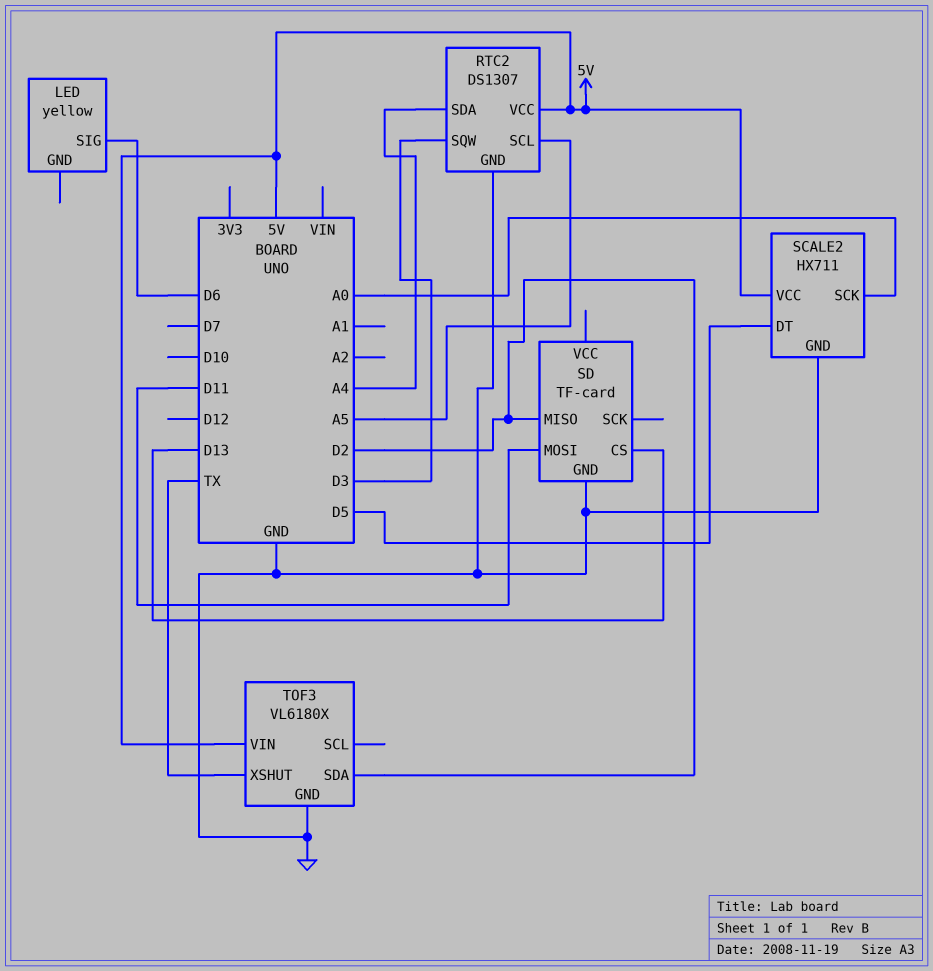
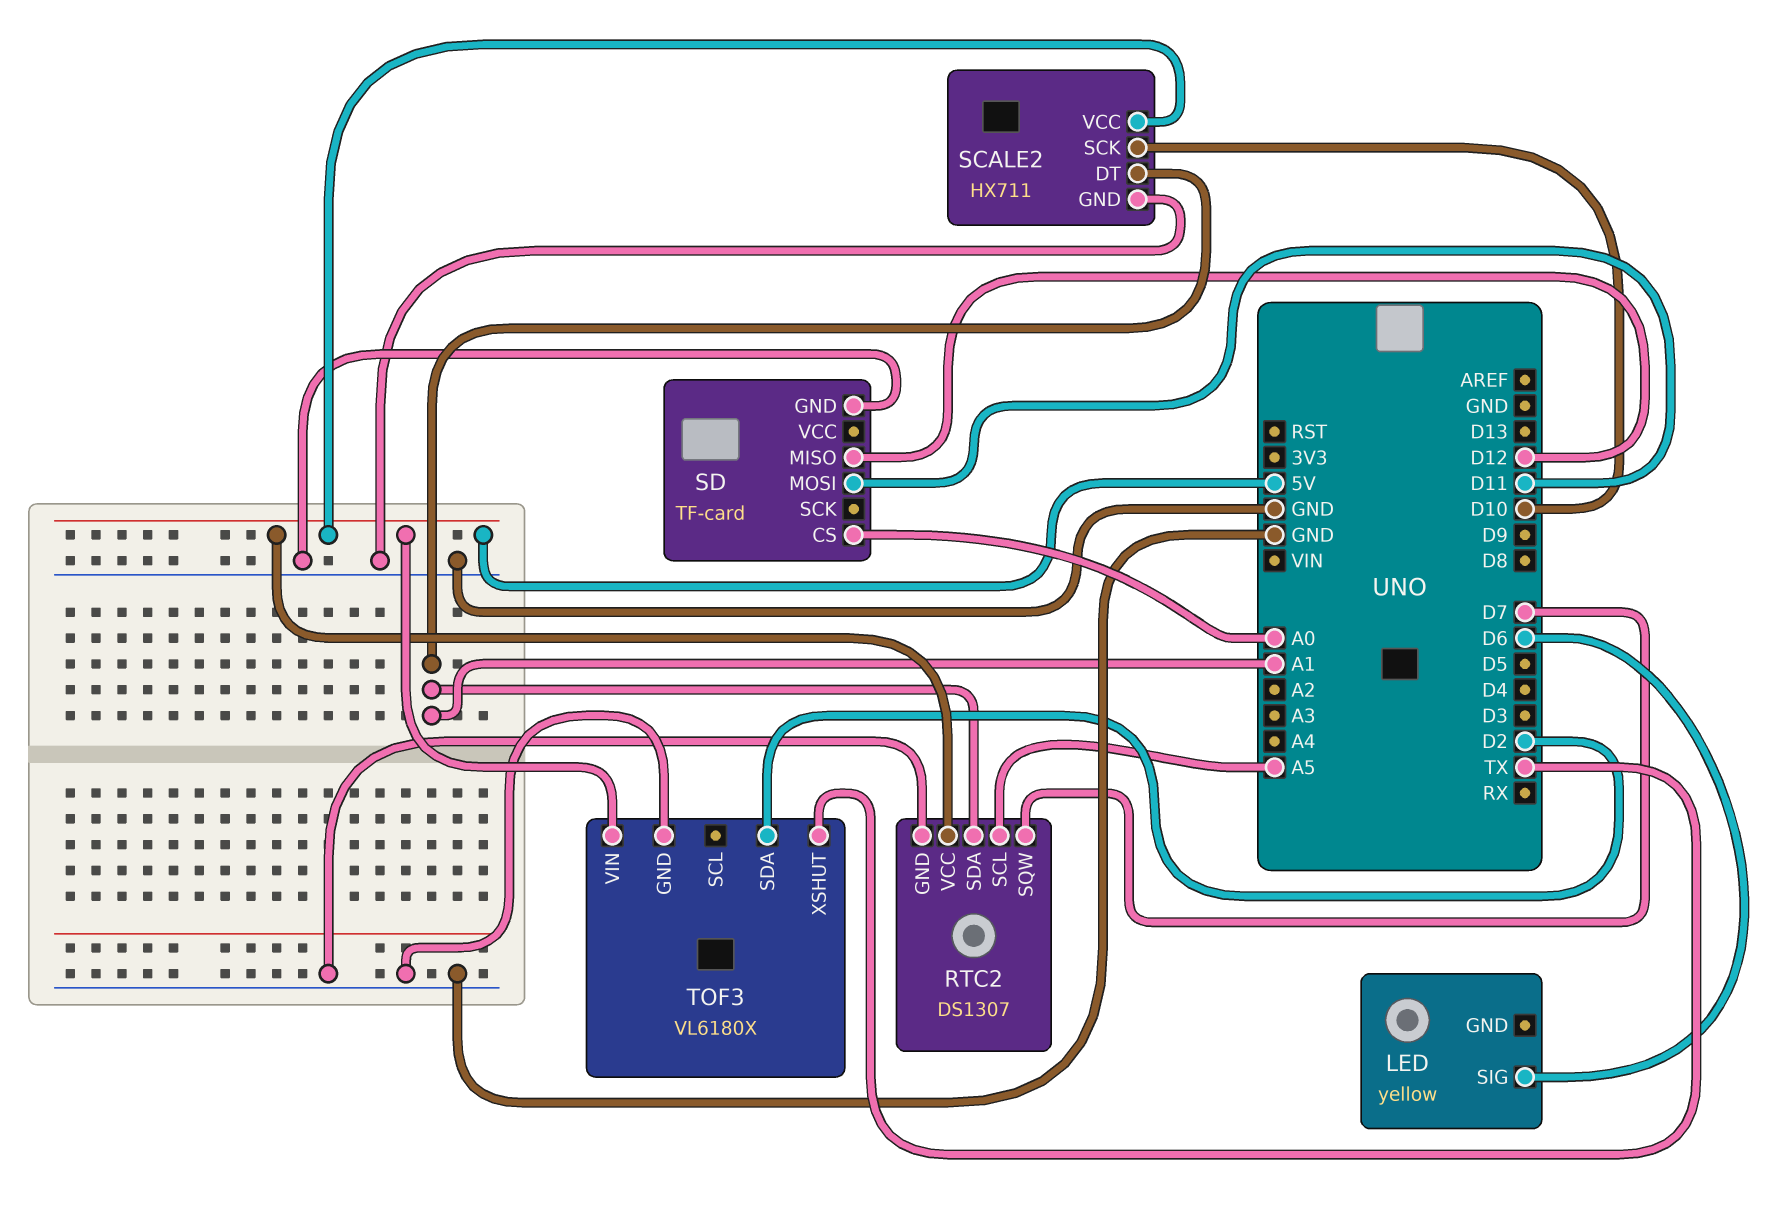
RTC2 pin SDA: A4 -> A1
RTC2 pin SQW: D3 -> D7
SCALE2 pin DT: D5 -> A1
SCALE2 pin SCK: A0 -> D10
SD pin CS: D13 -> A0
SD pin MISO: D2 -> D12

